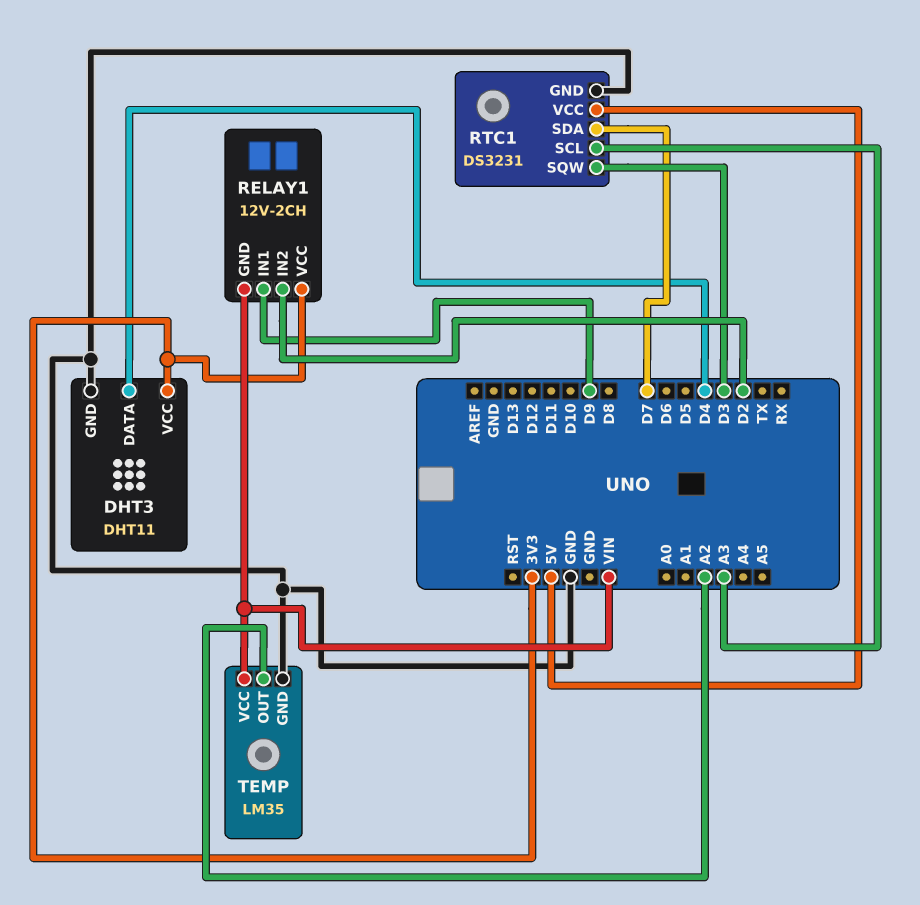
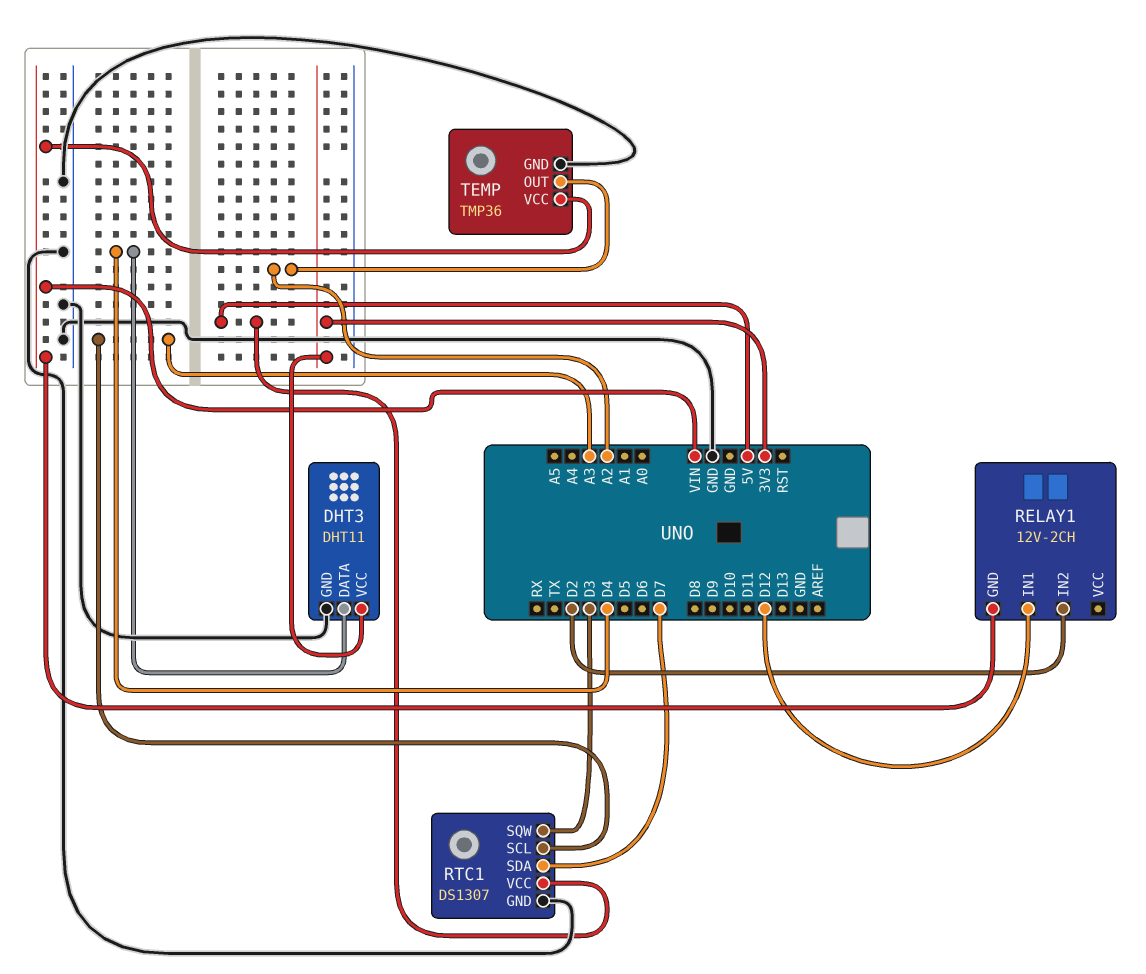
RELAY1 pin IN1: D9 -> D12
RELAY1 pin VCC: 3V3 -> none
RTC1: DS3231 -> DS1307
TEMP: LM35 -> TMP36

